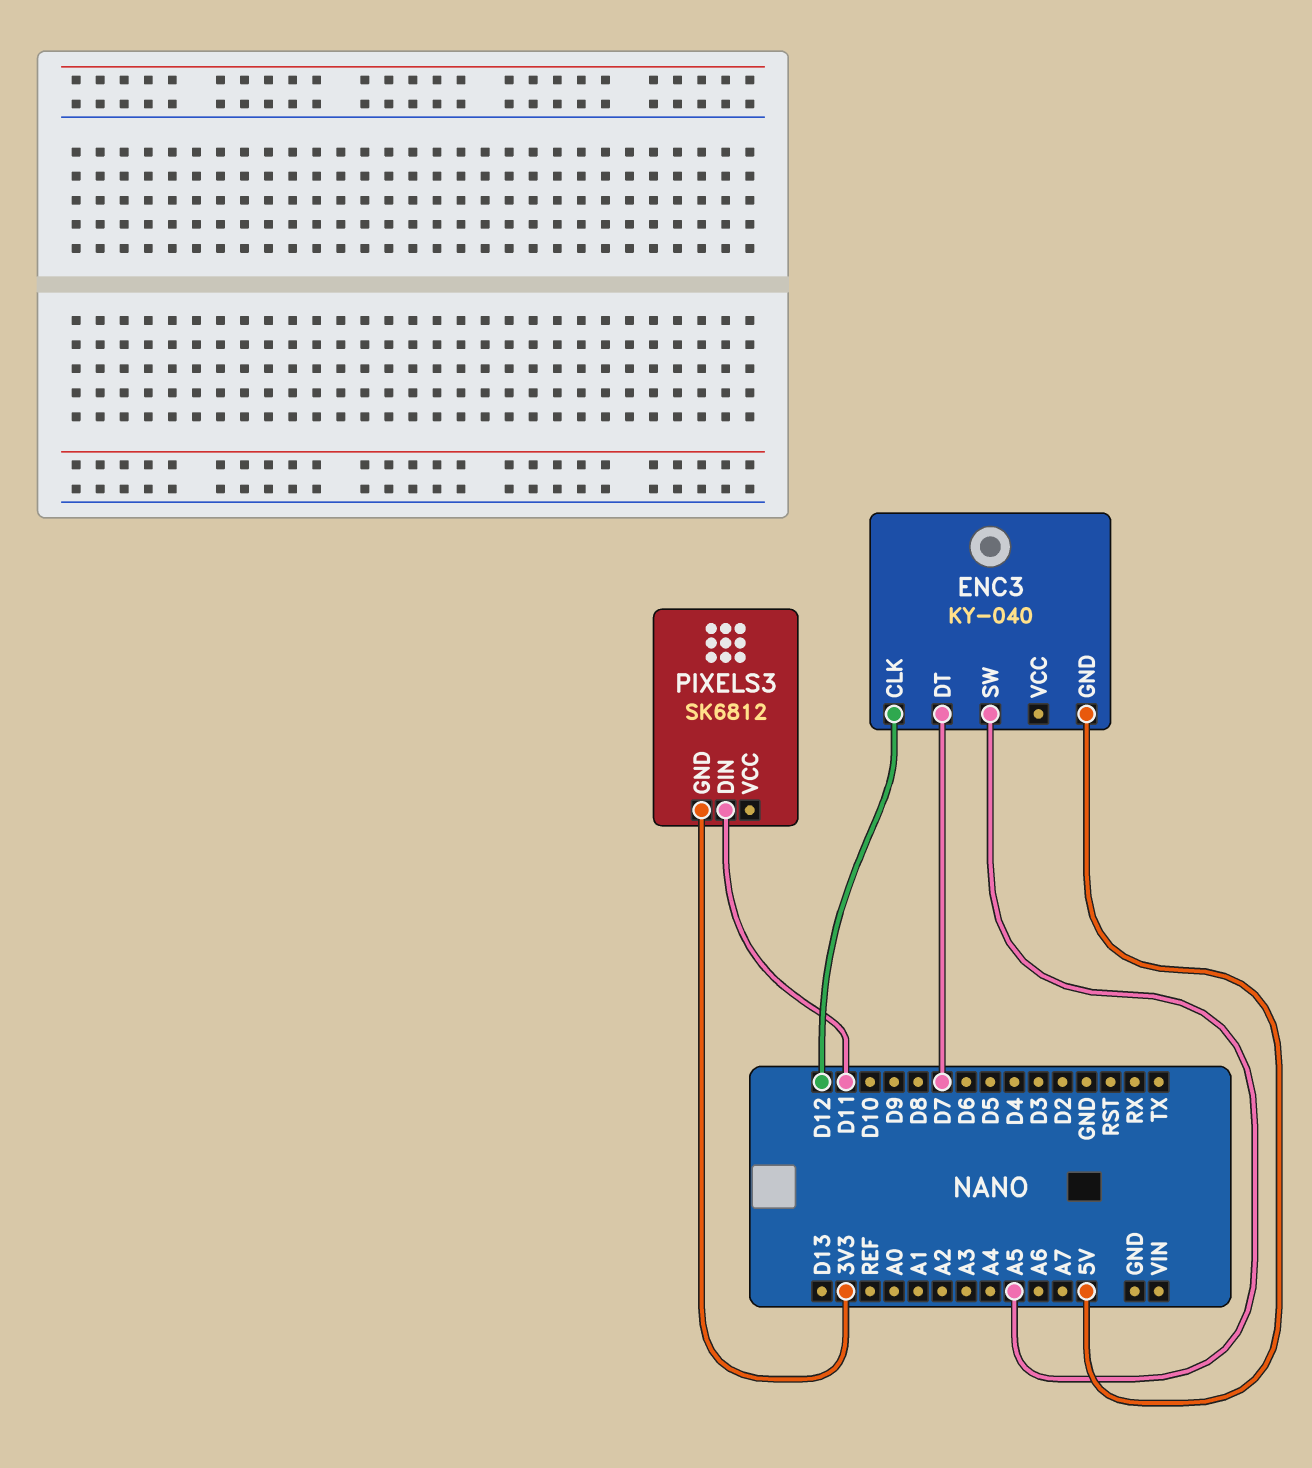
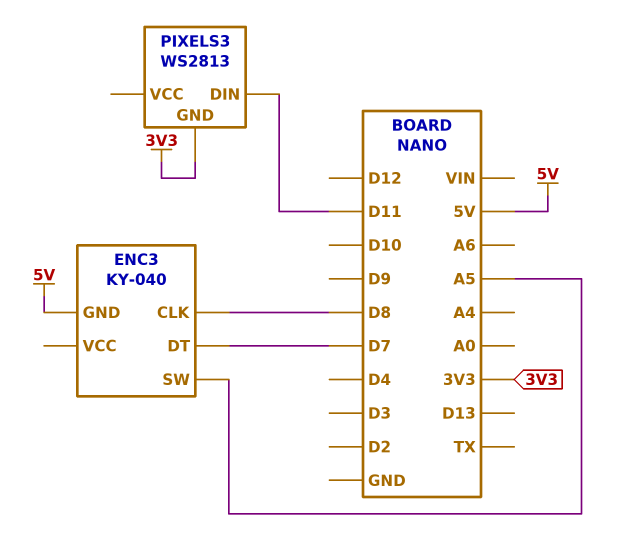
ENC3 pin CLK: D12 -> D8
PIXELS3: SK6812 -> WS2813

